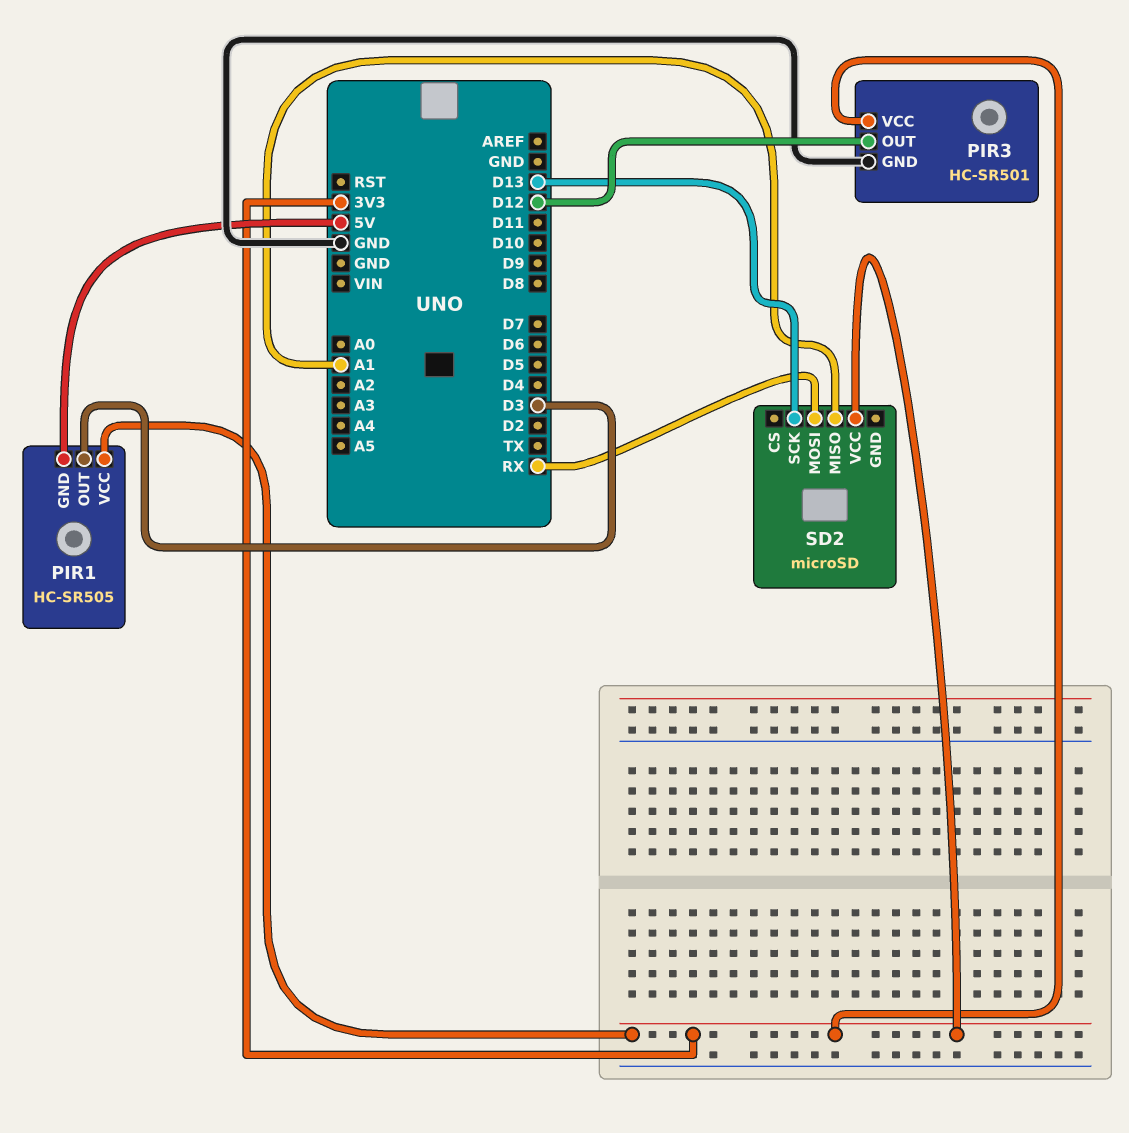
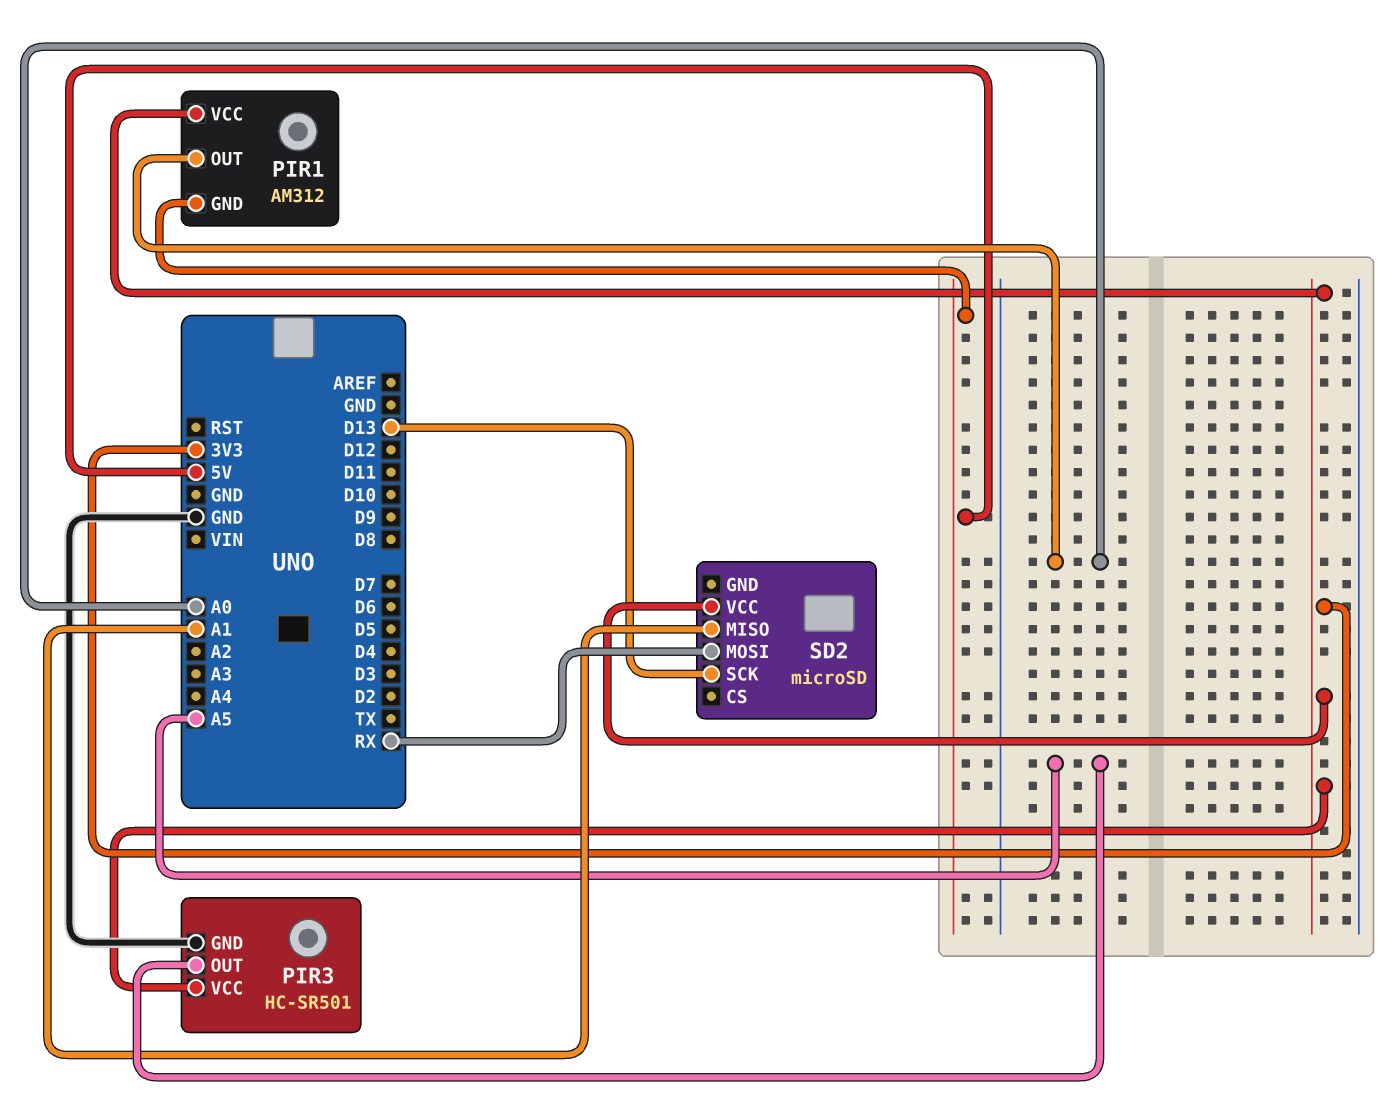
PIR1: HC-SR505 -> AM312
PIR1 pin OUT: D3 -> A0
PIR3 pin OUT: D12 -> A5

